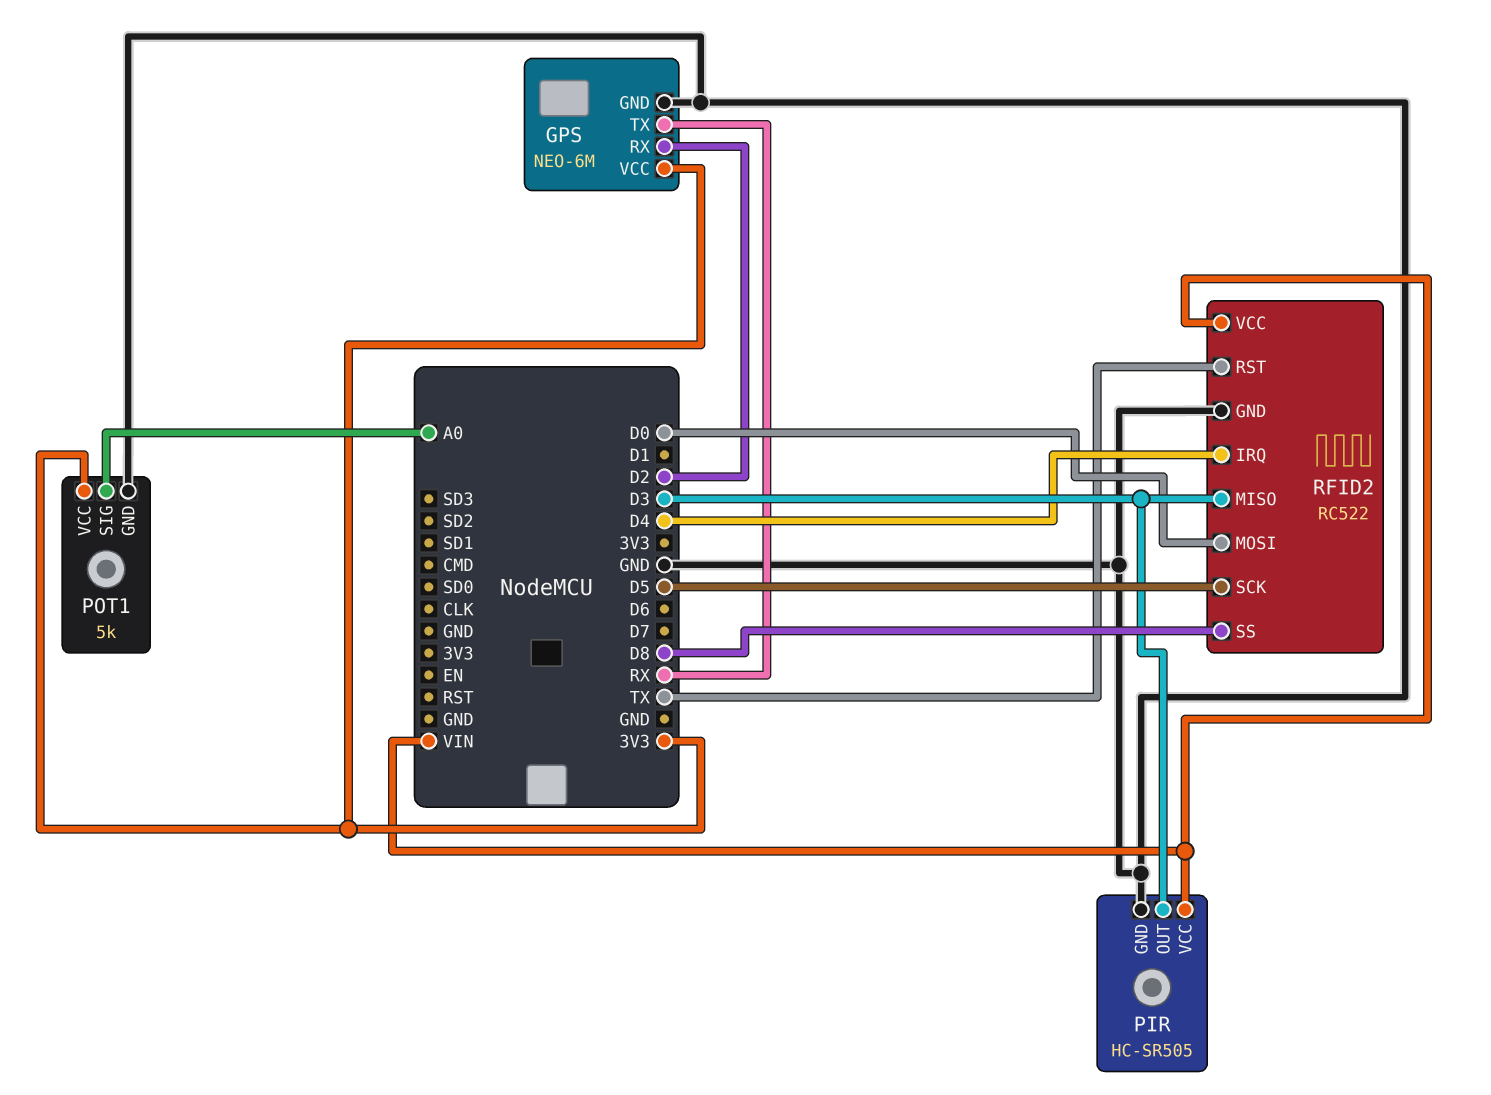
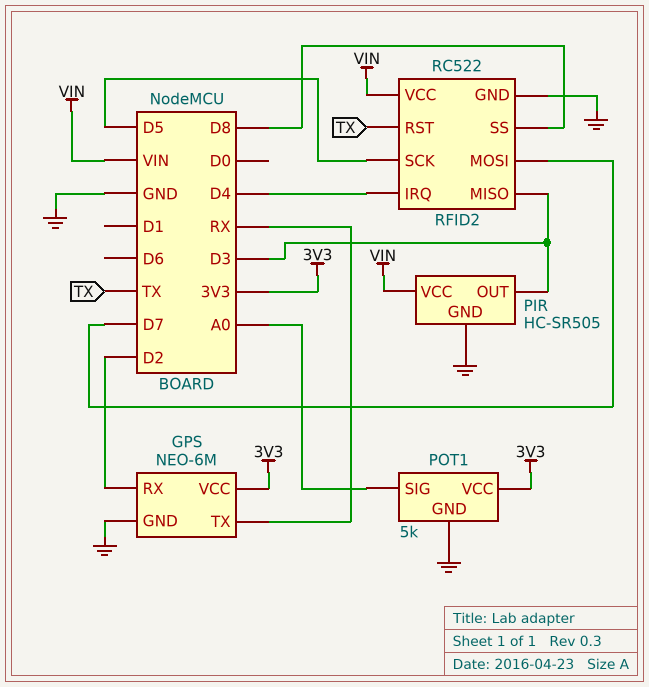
RFID2 pin MOSI: D0 -> D7

